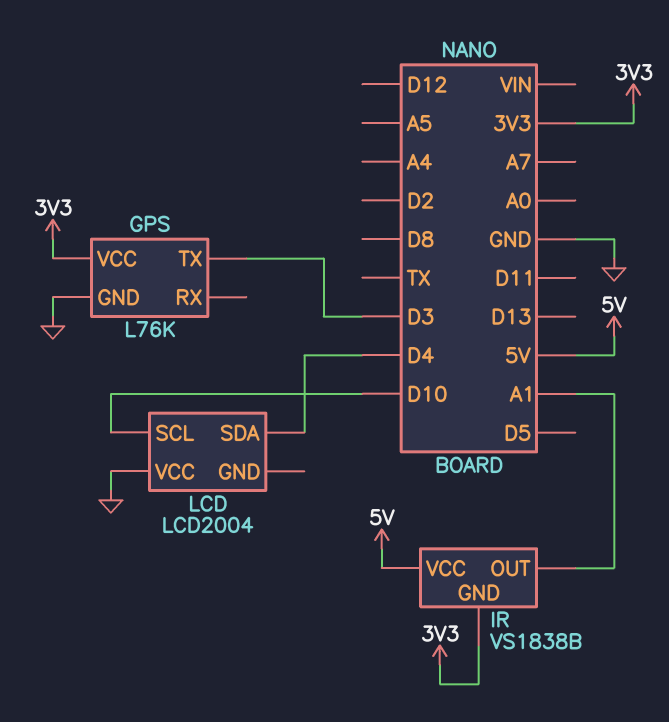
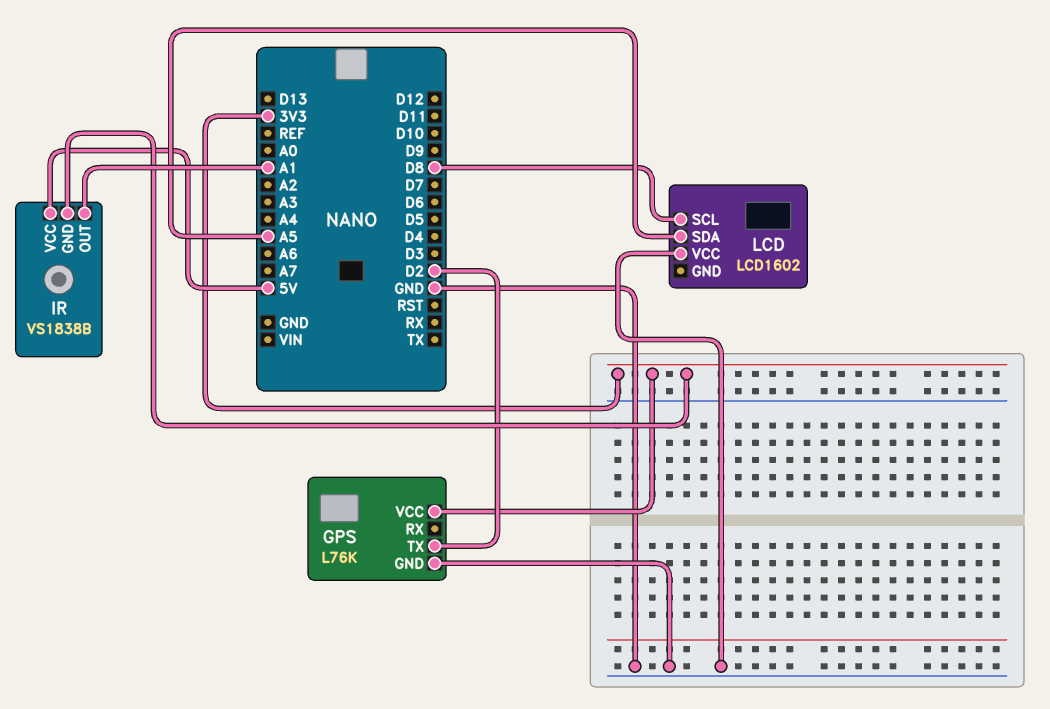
GPS pin TX: D3 -> D2
LCD: LCD2004 -> LCD1602
LCD pin SCL: D10 -> D8
LCD pin SDA: D4 -> A5

